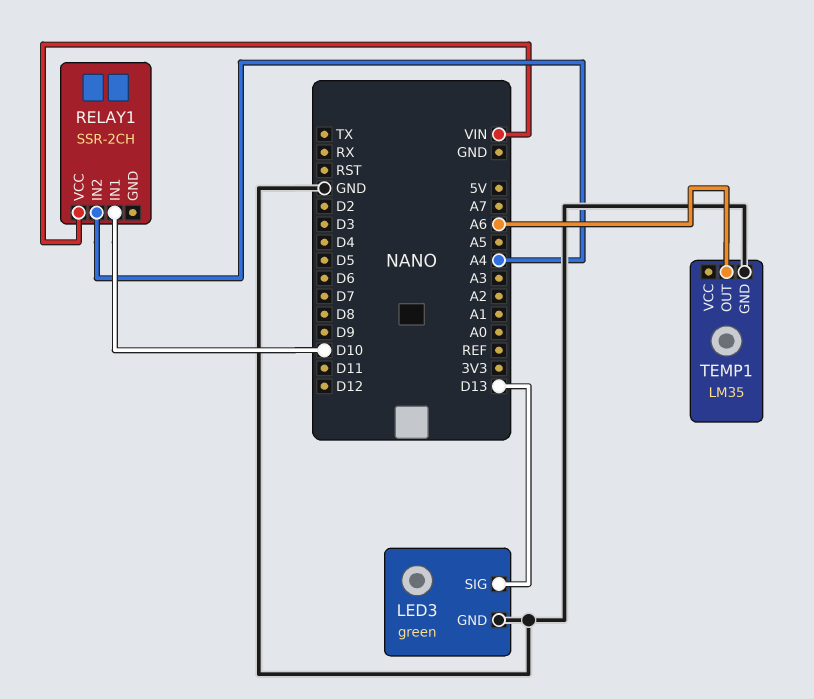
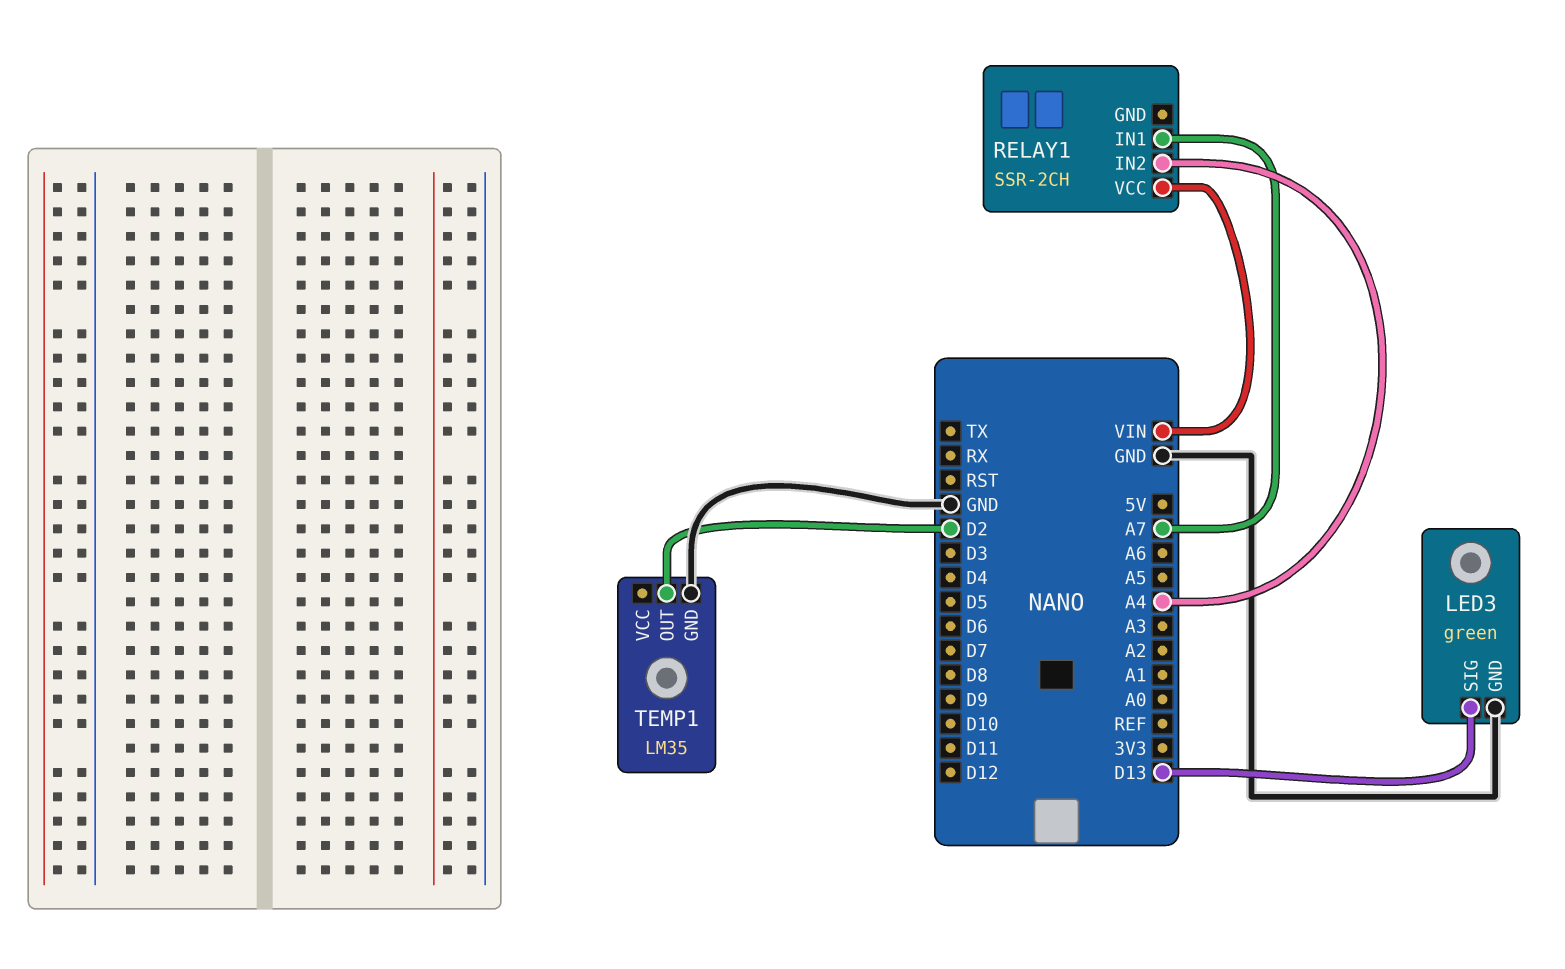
RELAY1 pin IN1: D10 -> A7
TEMP1 pin OUT: A6 -> D2

